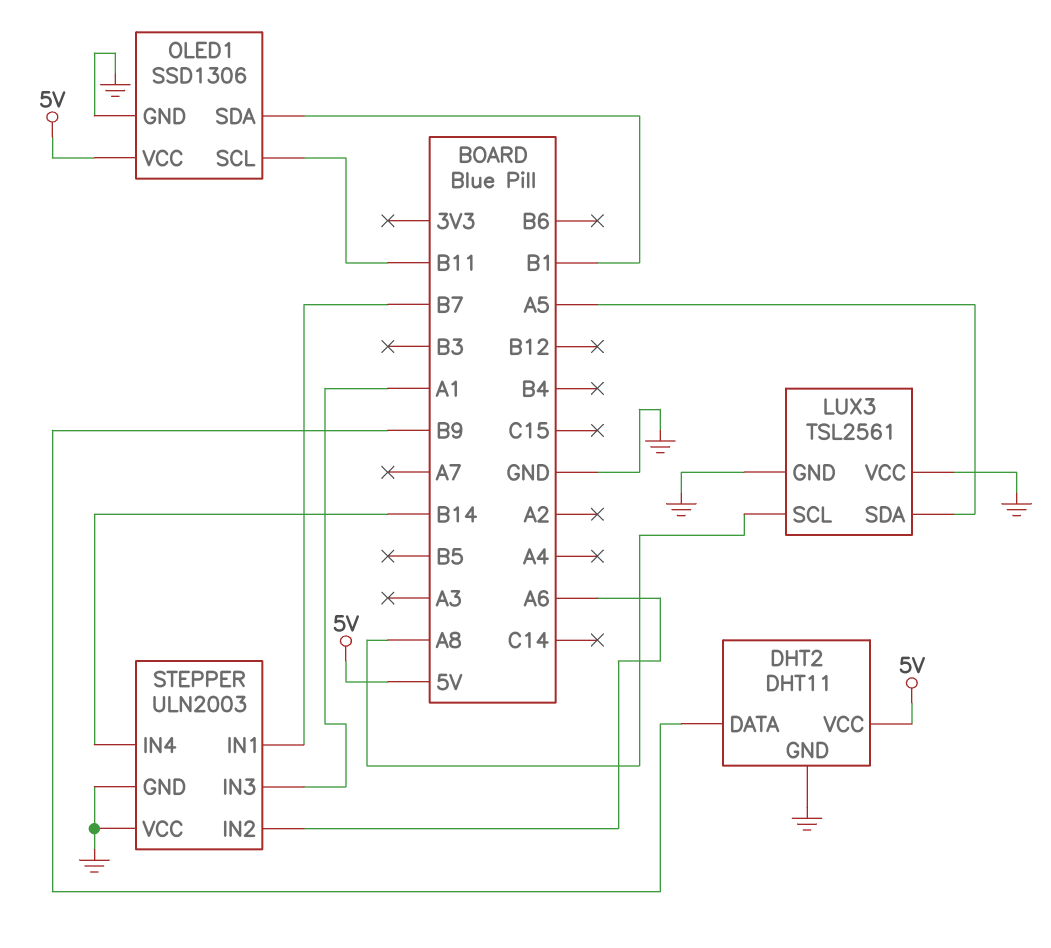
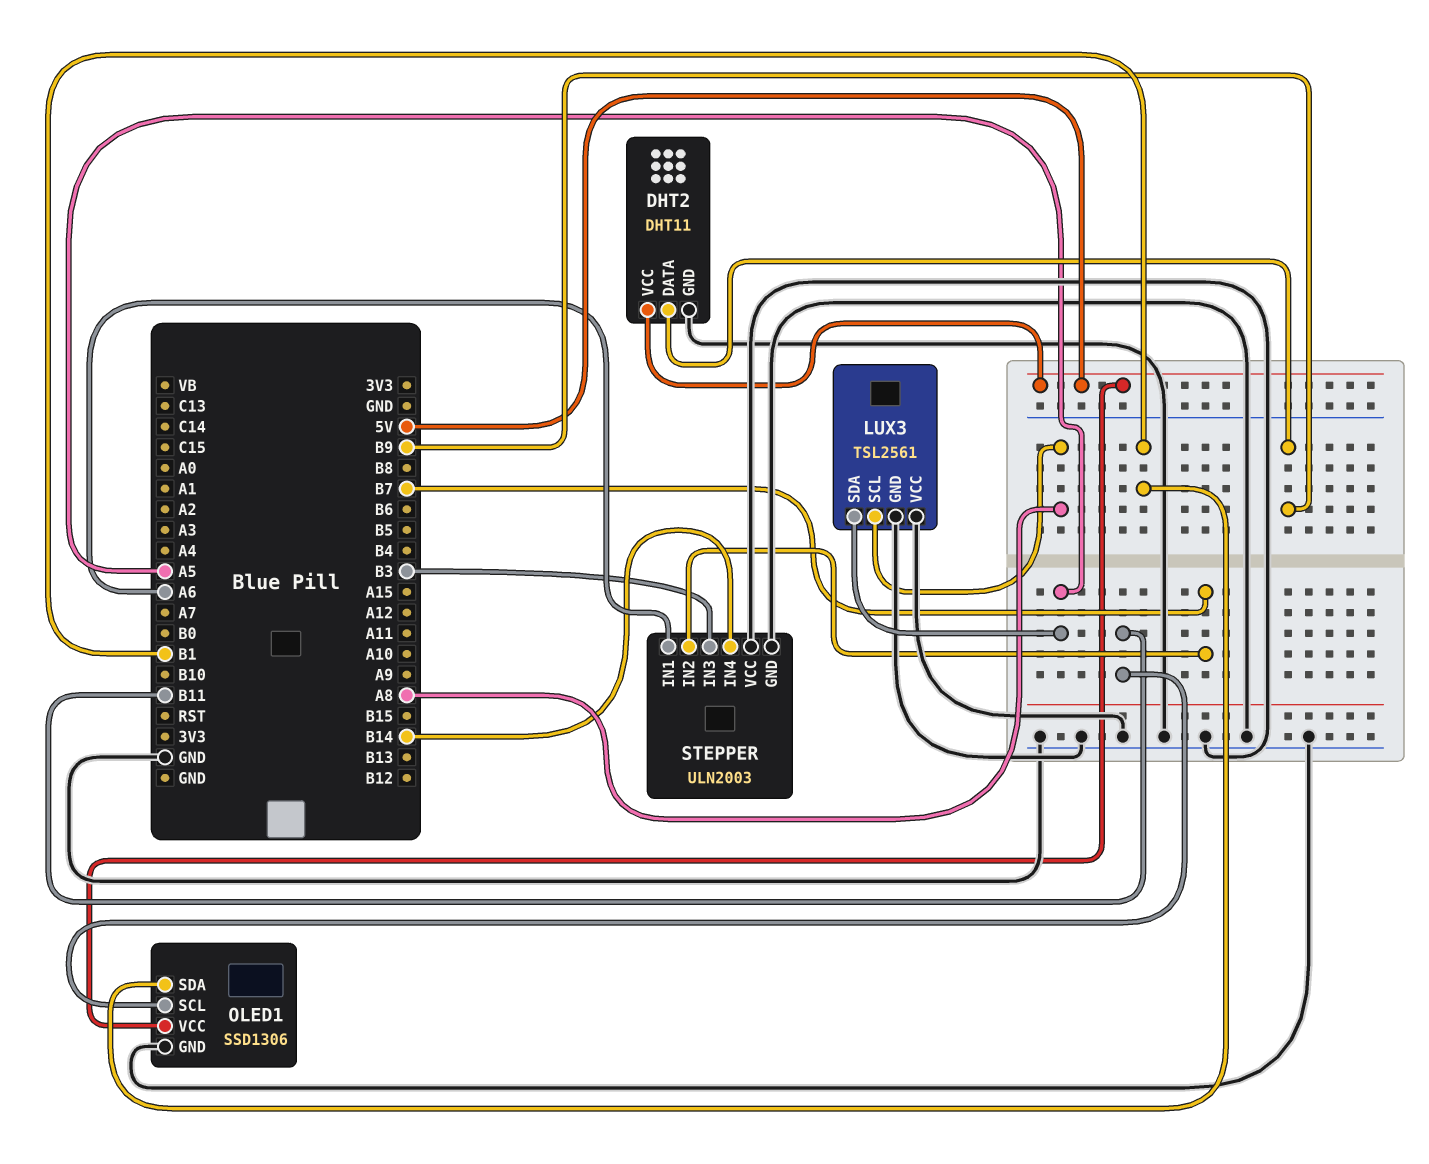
STEPPER pin IN1: B7 -> A6
STEPPER pin IN2: A6 -> B7
STEPPER pin IN3: A1 -> B3

